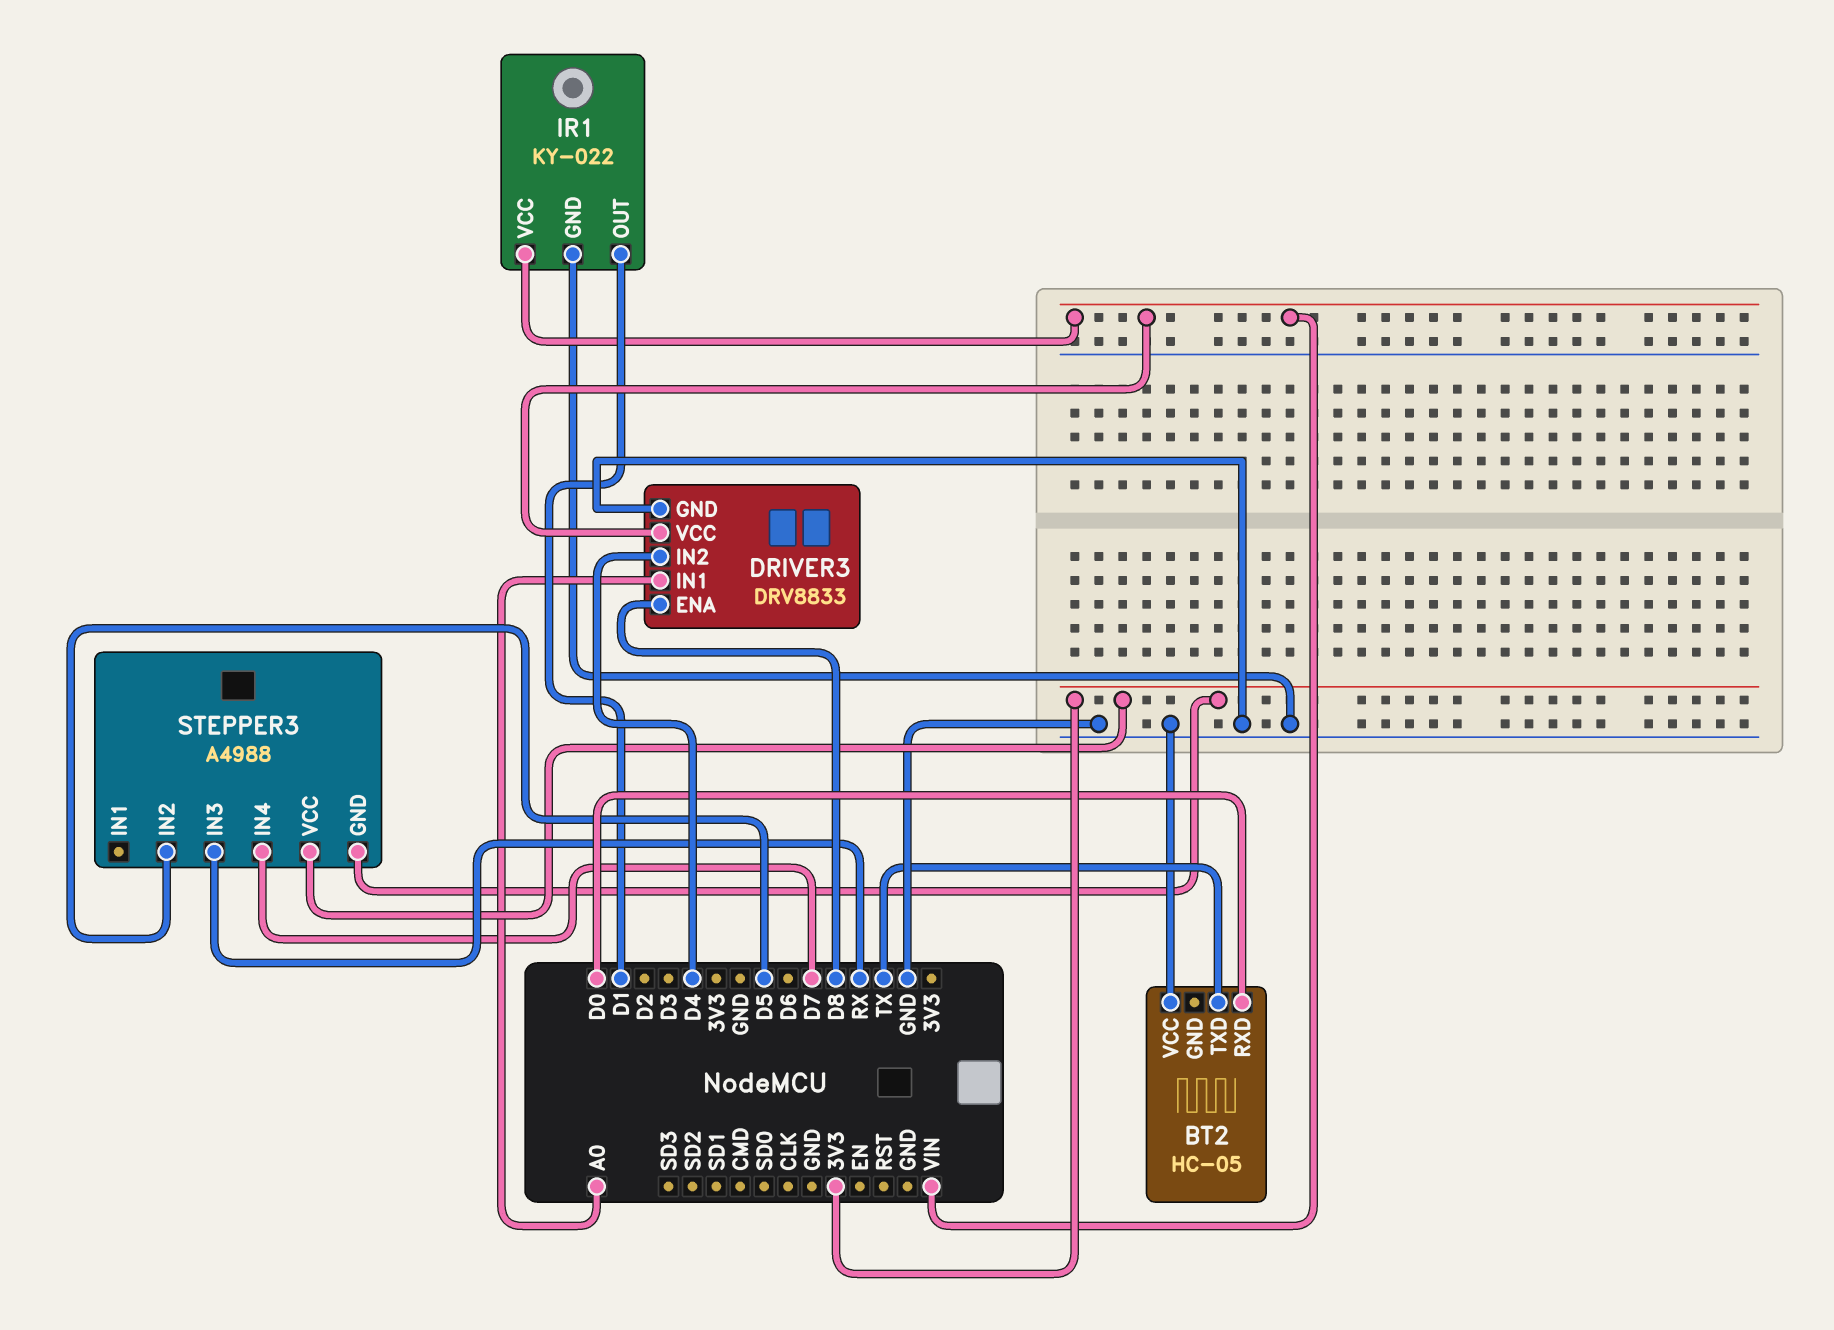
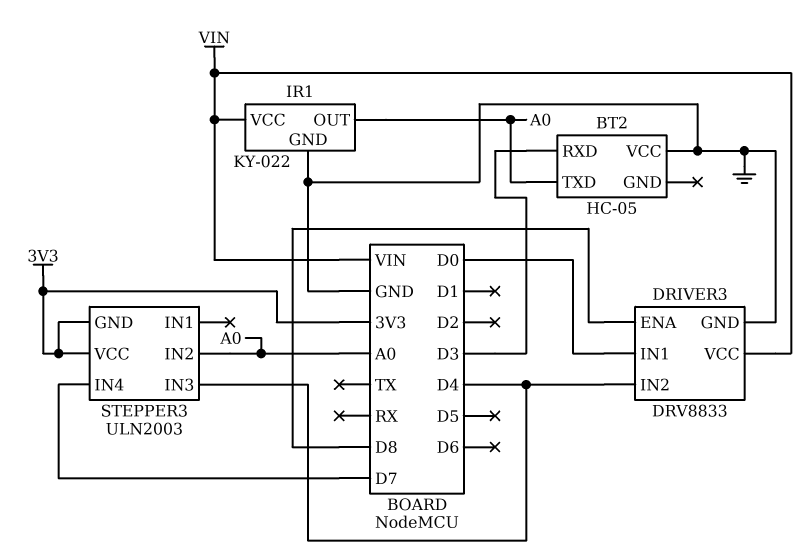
BT2 pin RXD: D0 -> D3
BT2 pin TXD: TX -> A0
DRIVER3 pin IN1: A0 -> D0
IR1 pin OUT: D1 -> A0
STEPPER3: A4988 -> ULN2003
STEPPER3 pin IN2: D5 -> A0
STEPPER3 pin IN3: RX -> D4

